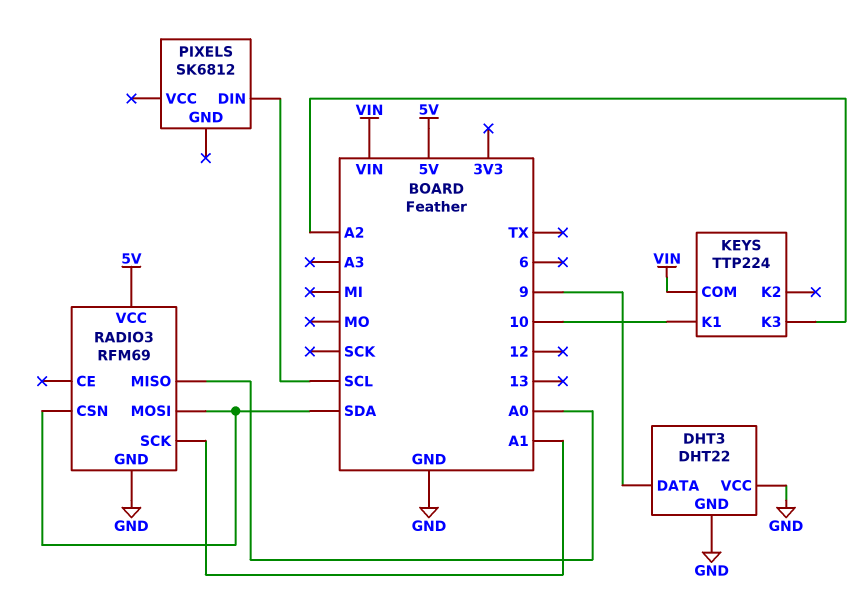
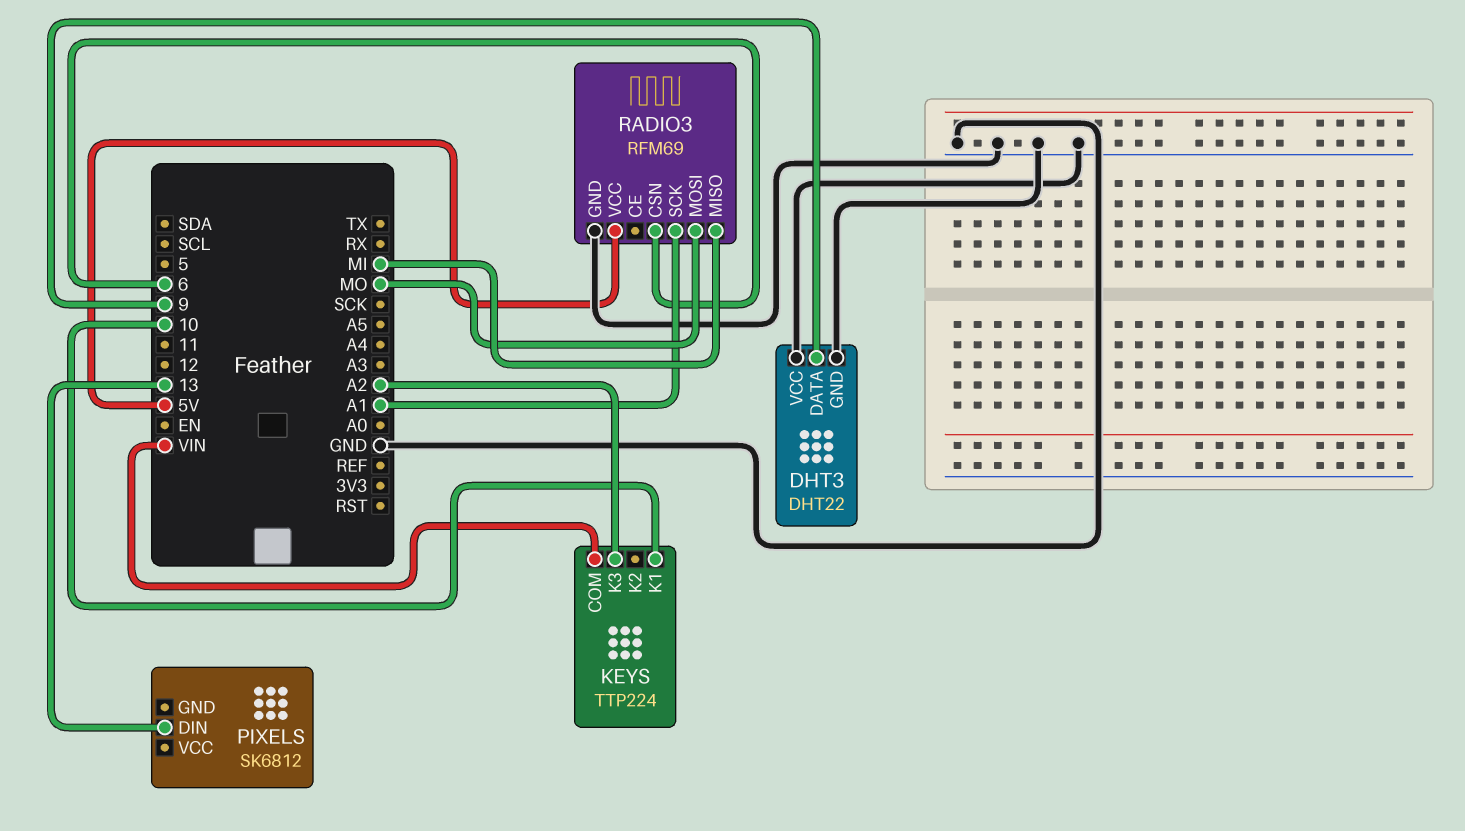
PIXELS pin DIN: SCL -> 13
RADIO3 pin CSN: SDA -> 6
RADIO3 pin MISO: A0 -> MI
RADIO3 pin MOSI: SDA -> MO

